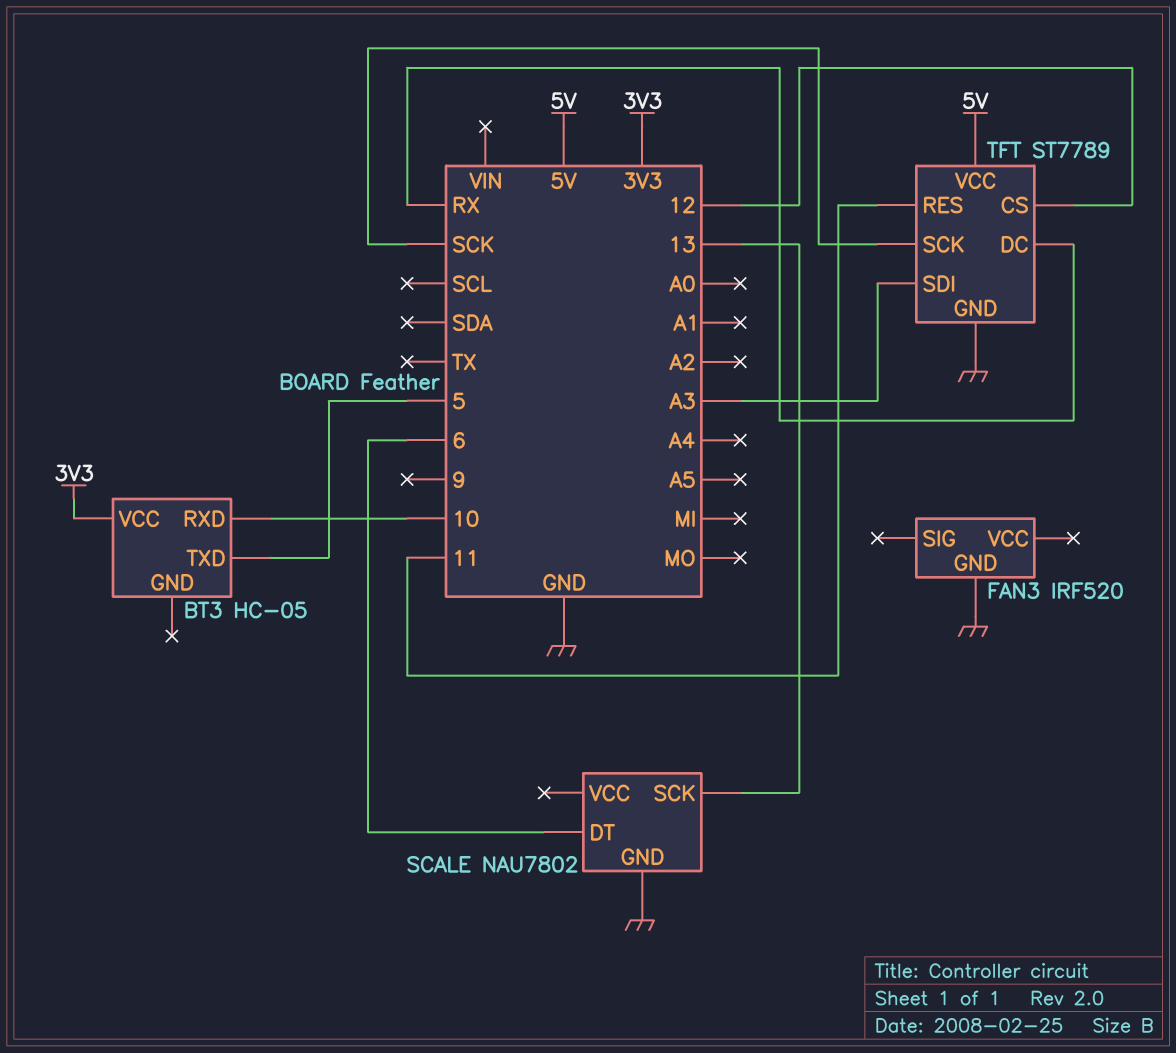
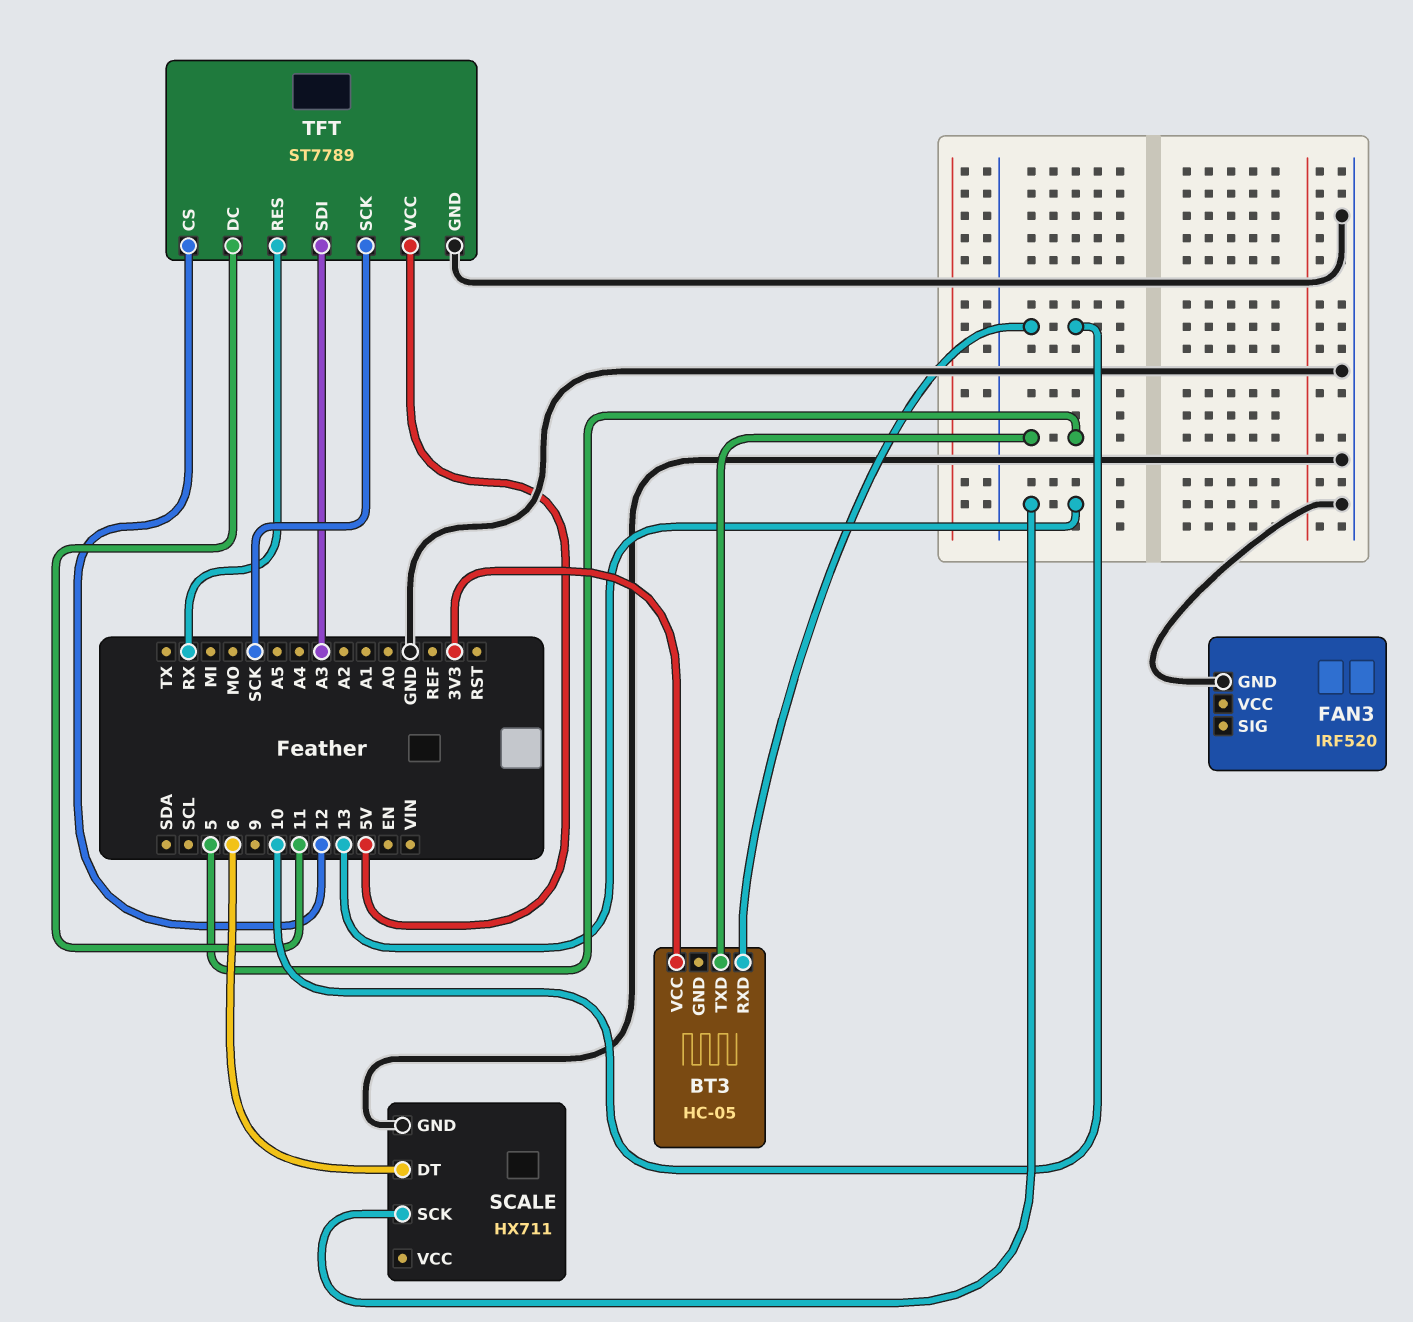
SCALE: NAU7802 -> HX711
TFT pin DC: RX -> 11
TFT pin RES: 11 -> RX

